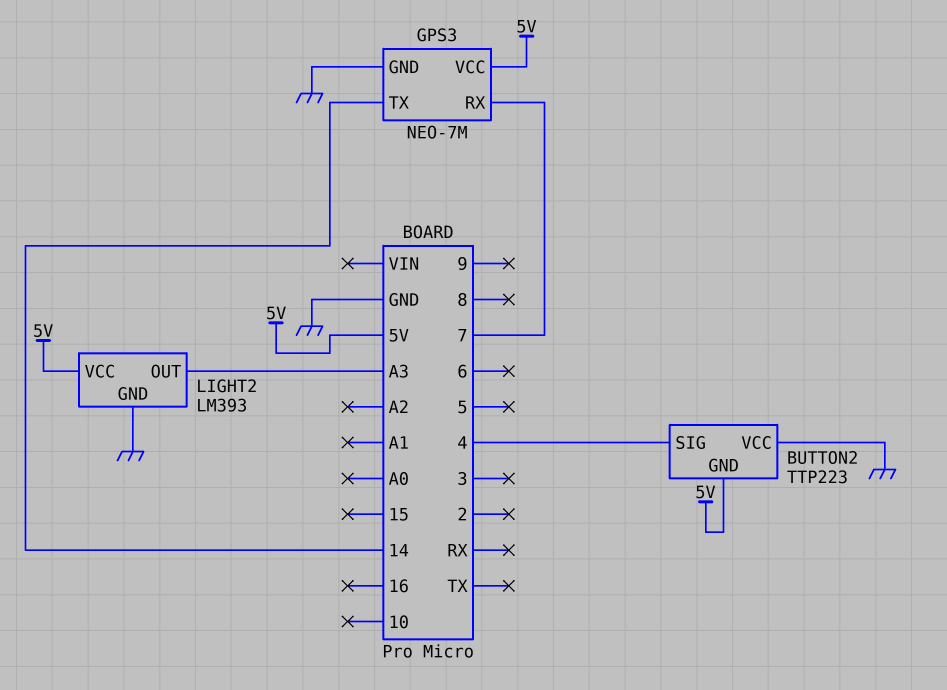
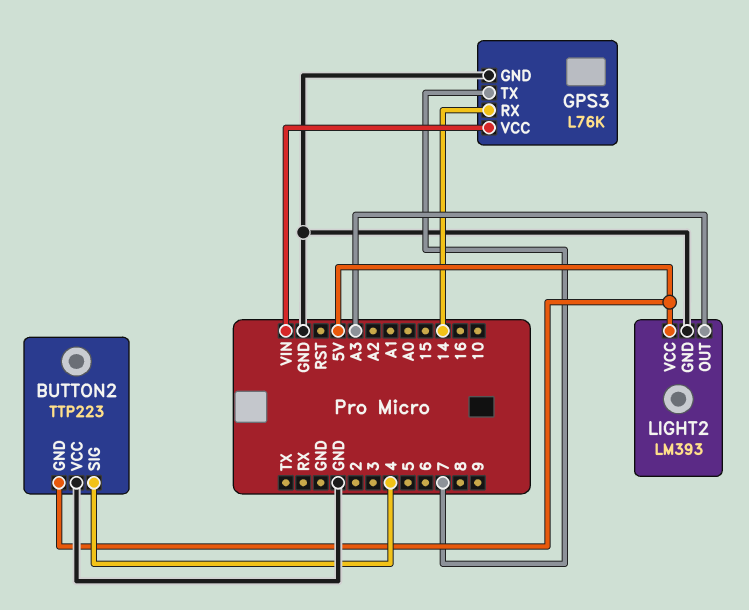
GPS3: NEO-7M -> L76K
GPS3 pin RX: 7 -> 14
GPS3 pin TX: 14 -> 7
GPS3 pin VCC: 5V -> VIN

